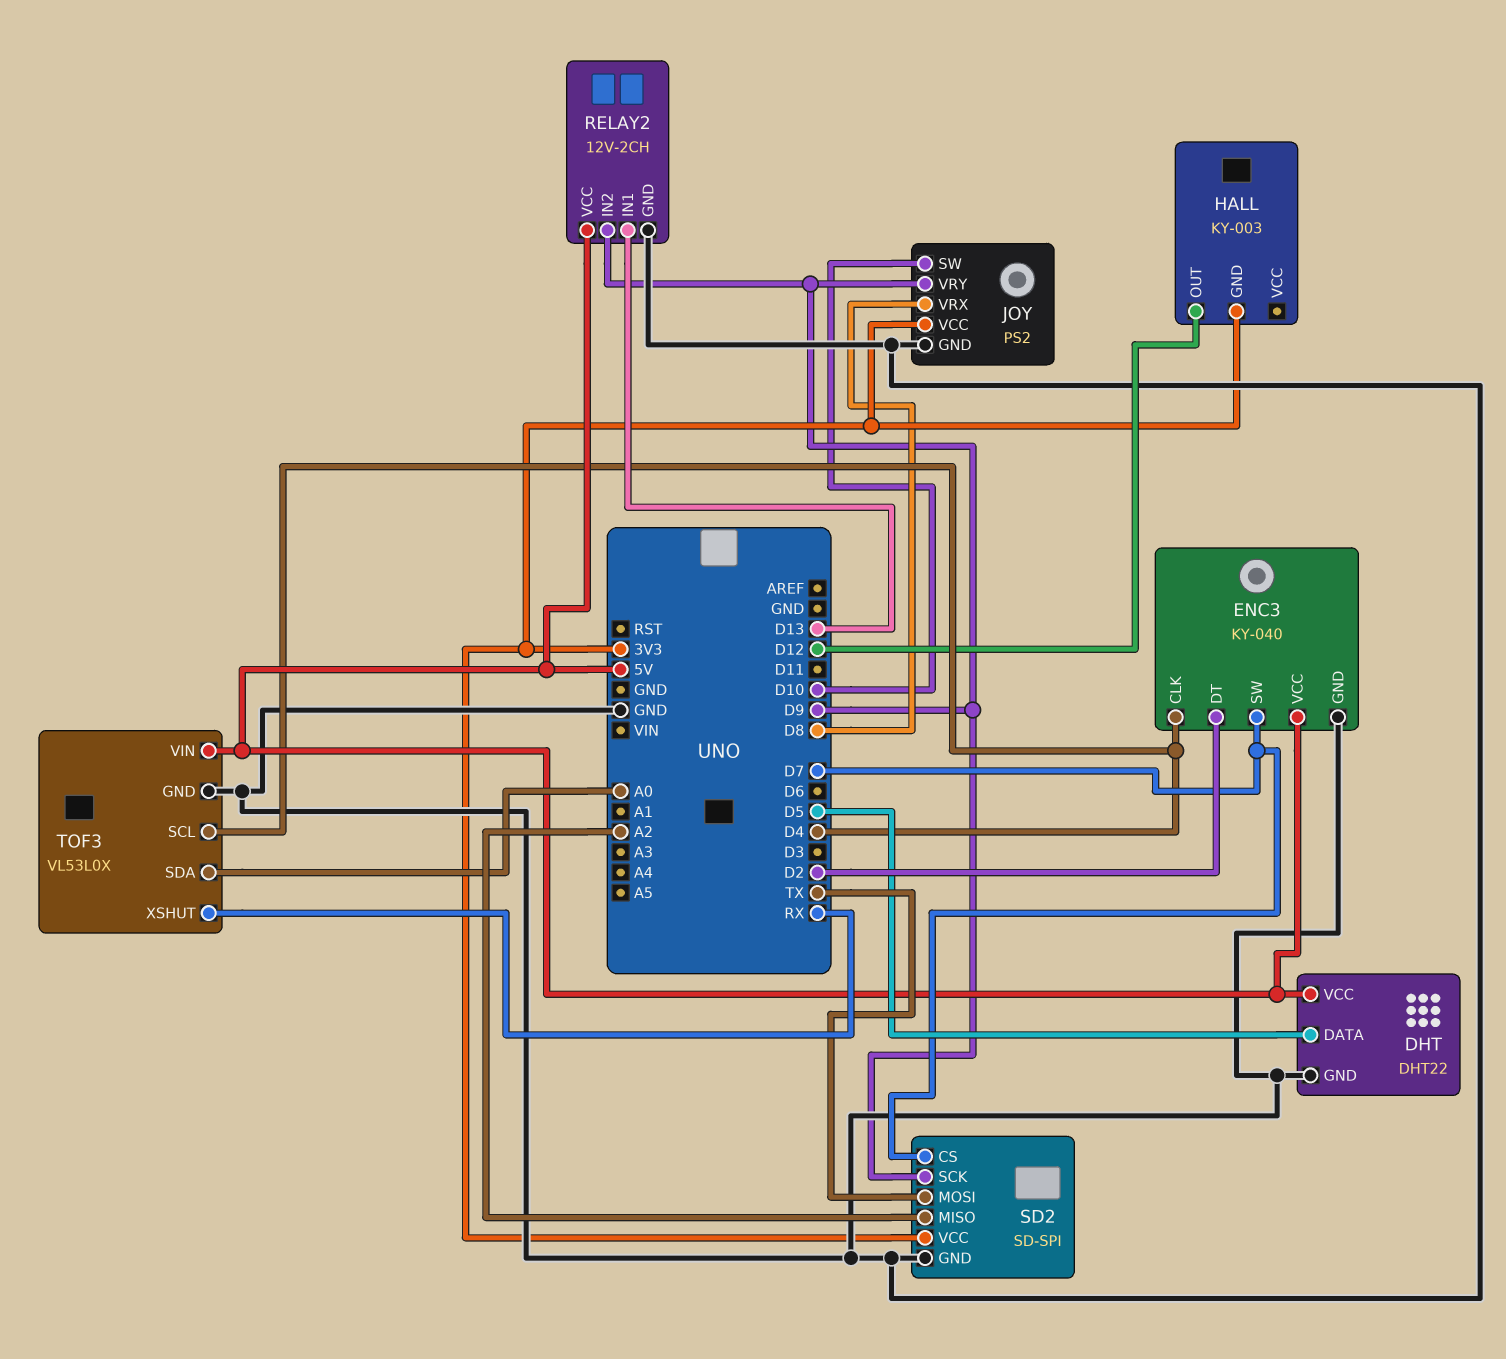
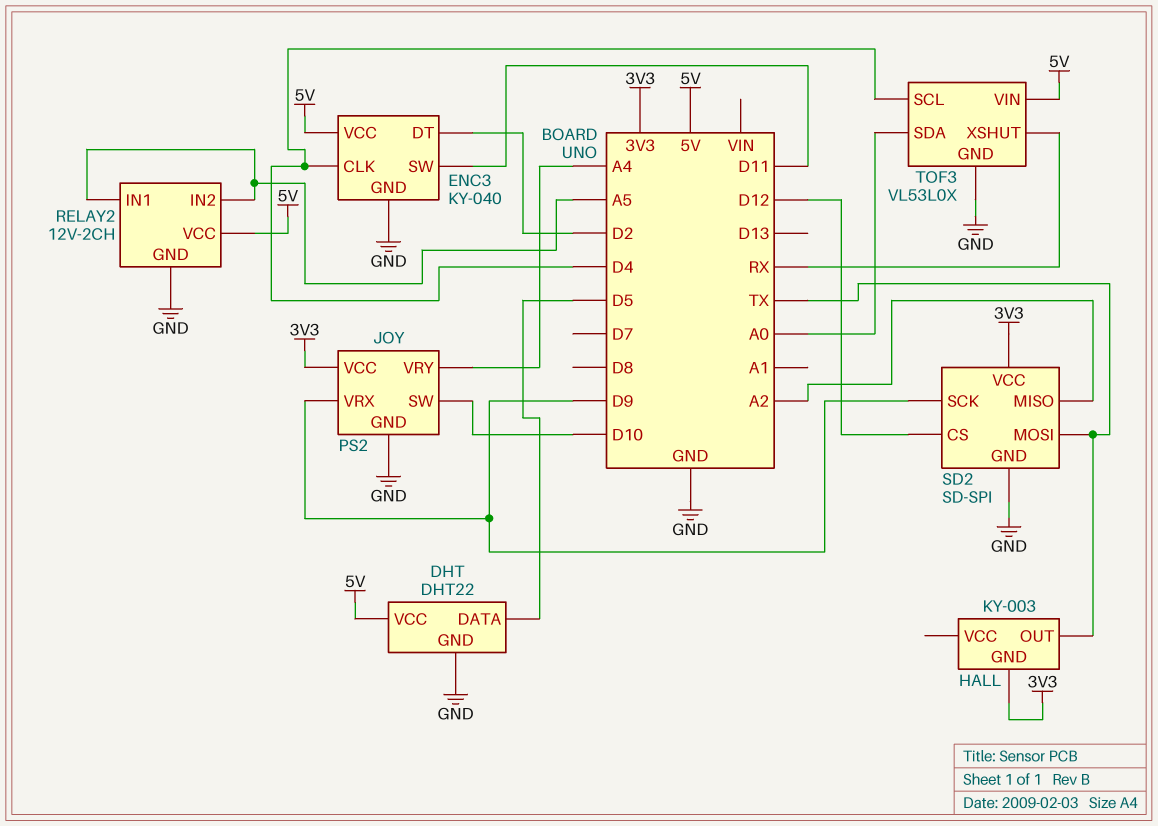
ENC3 pin SW: D7 -> D11
HALL pin OUT: D12 -> TX
JOY pin VRX: D8 -> D9
JOY pin VRY: D9 -> A4
RELAY2 pin IN1: D13 -> A5
RELAY2 pin IN2: D9 -> A5
SD2 pin CS: D7 -> D12

